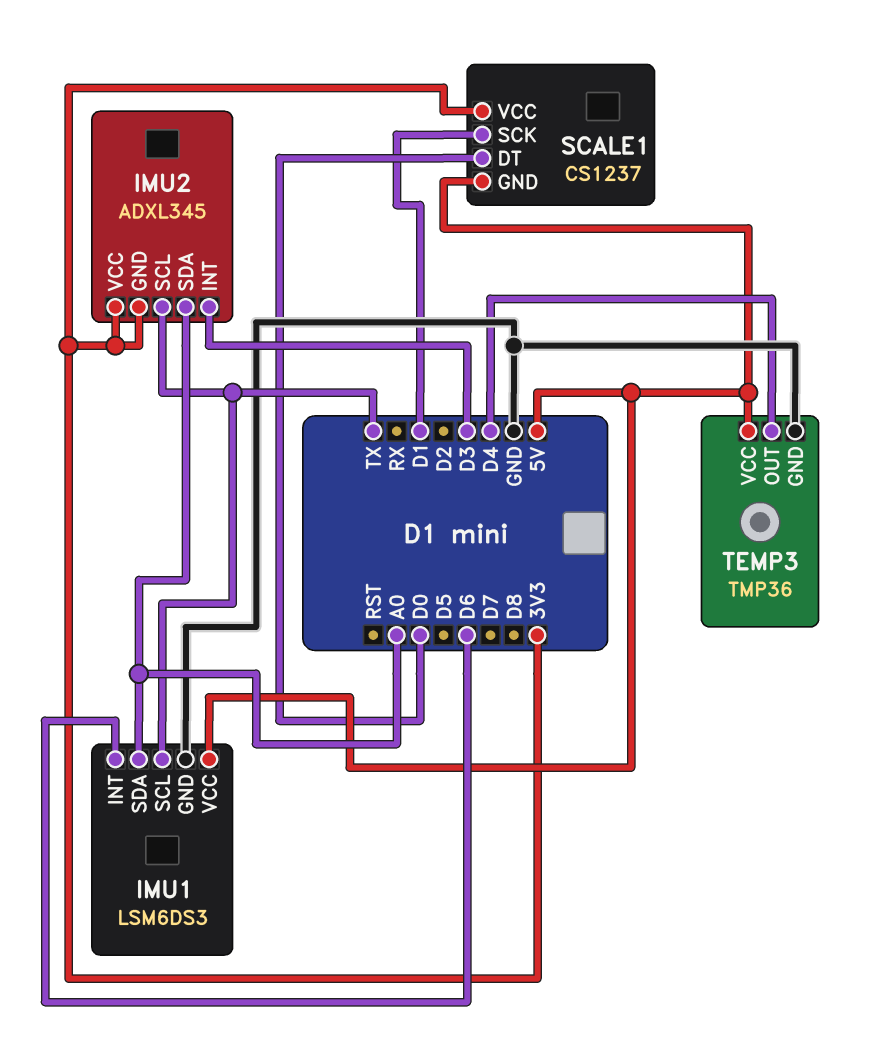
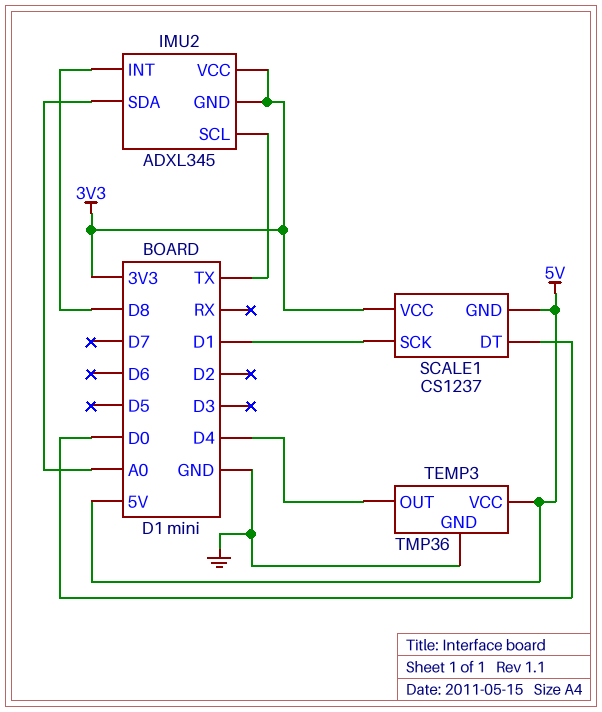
IMU1: LSM6DS3 -> none
IMU1 pin GND: GND -> none
IMU1 pin INT: D6 -> none
IMU1 pin SCL: TX -> none
IMU1 pin SDA: A0 -> none
IMU1 pin VCC: 5V -> none
IMU2 pin INT: D3 -> D8

